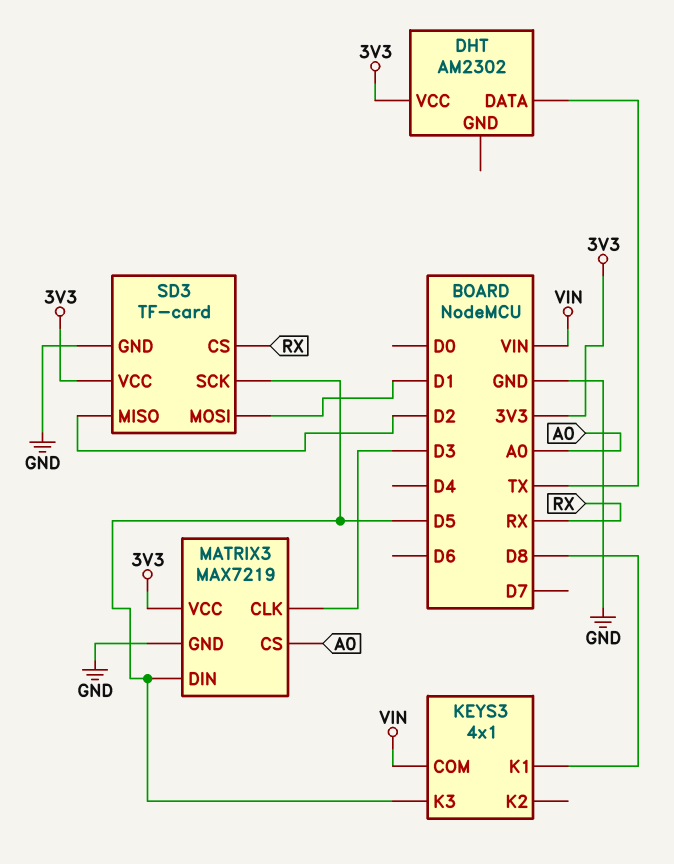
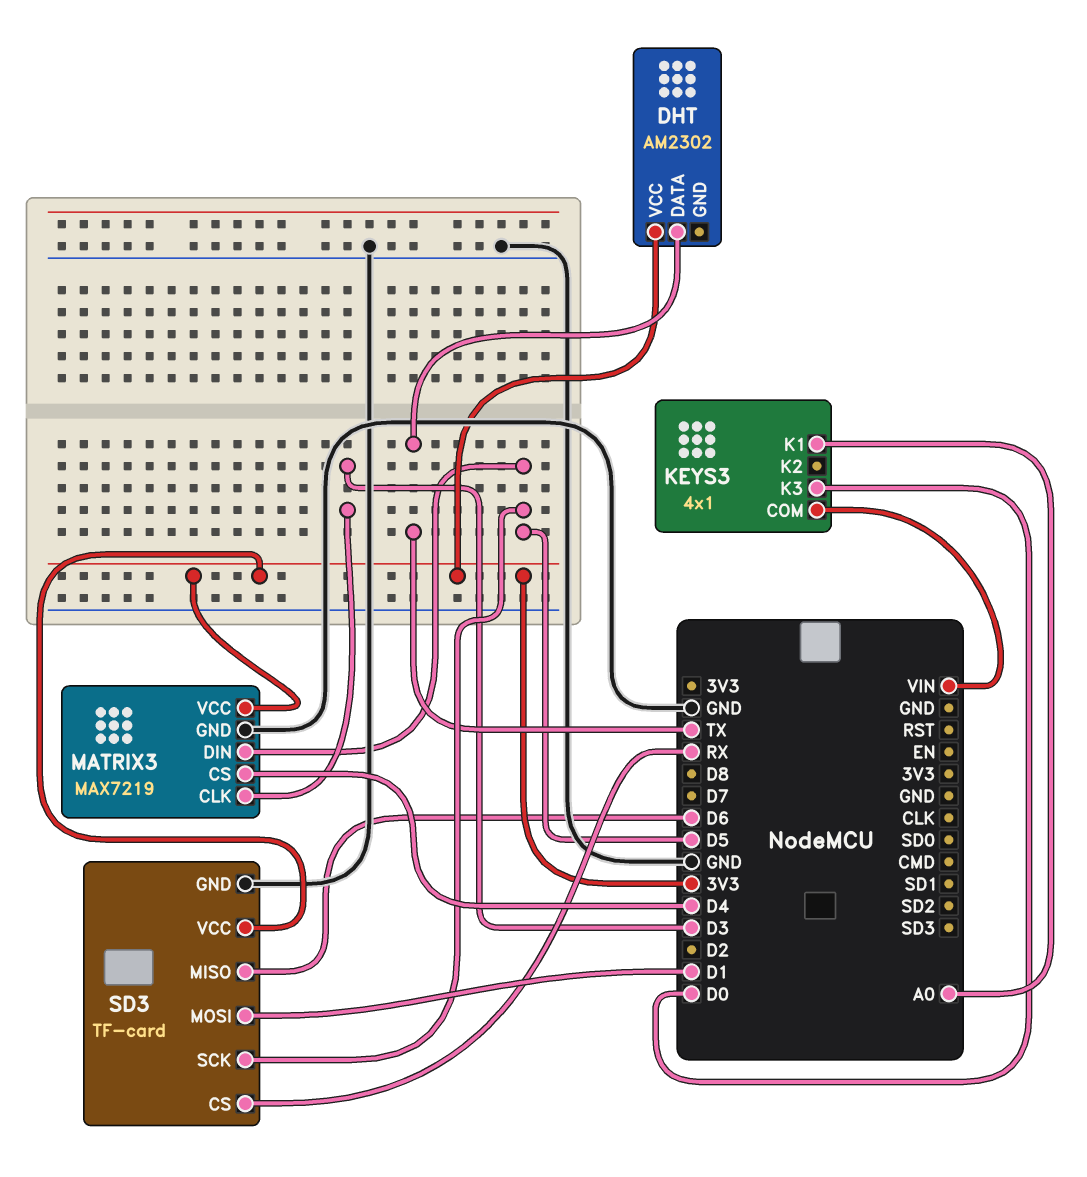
KEYS3 pin K1: D8 -> A0
KEYS3 pin K3: D5 -> D0
MATRIX3 pin CS: A0 -> D4
SD3 pin MISO: D2 -> D6

